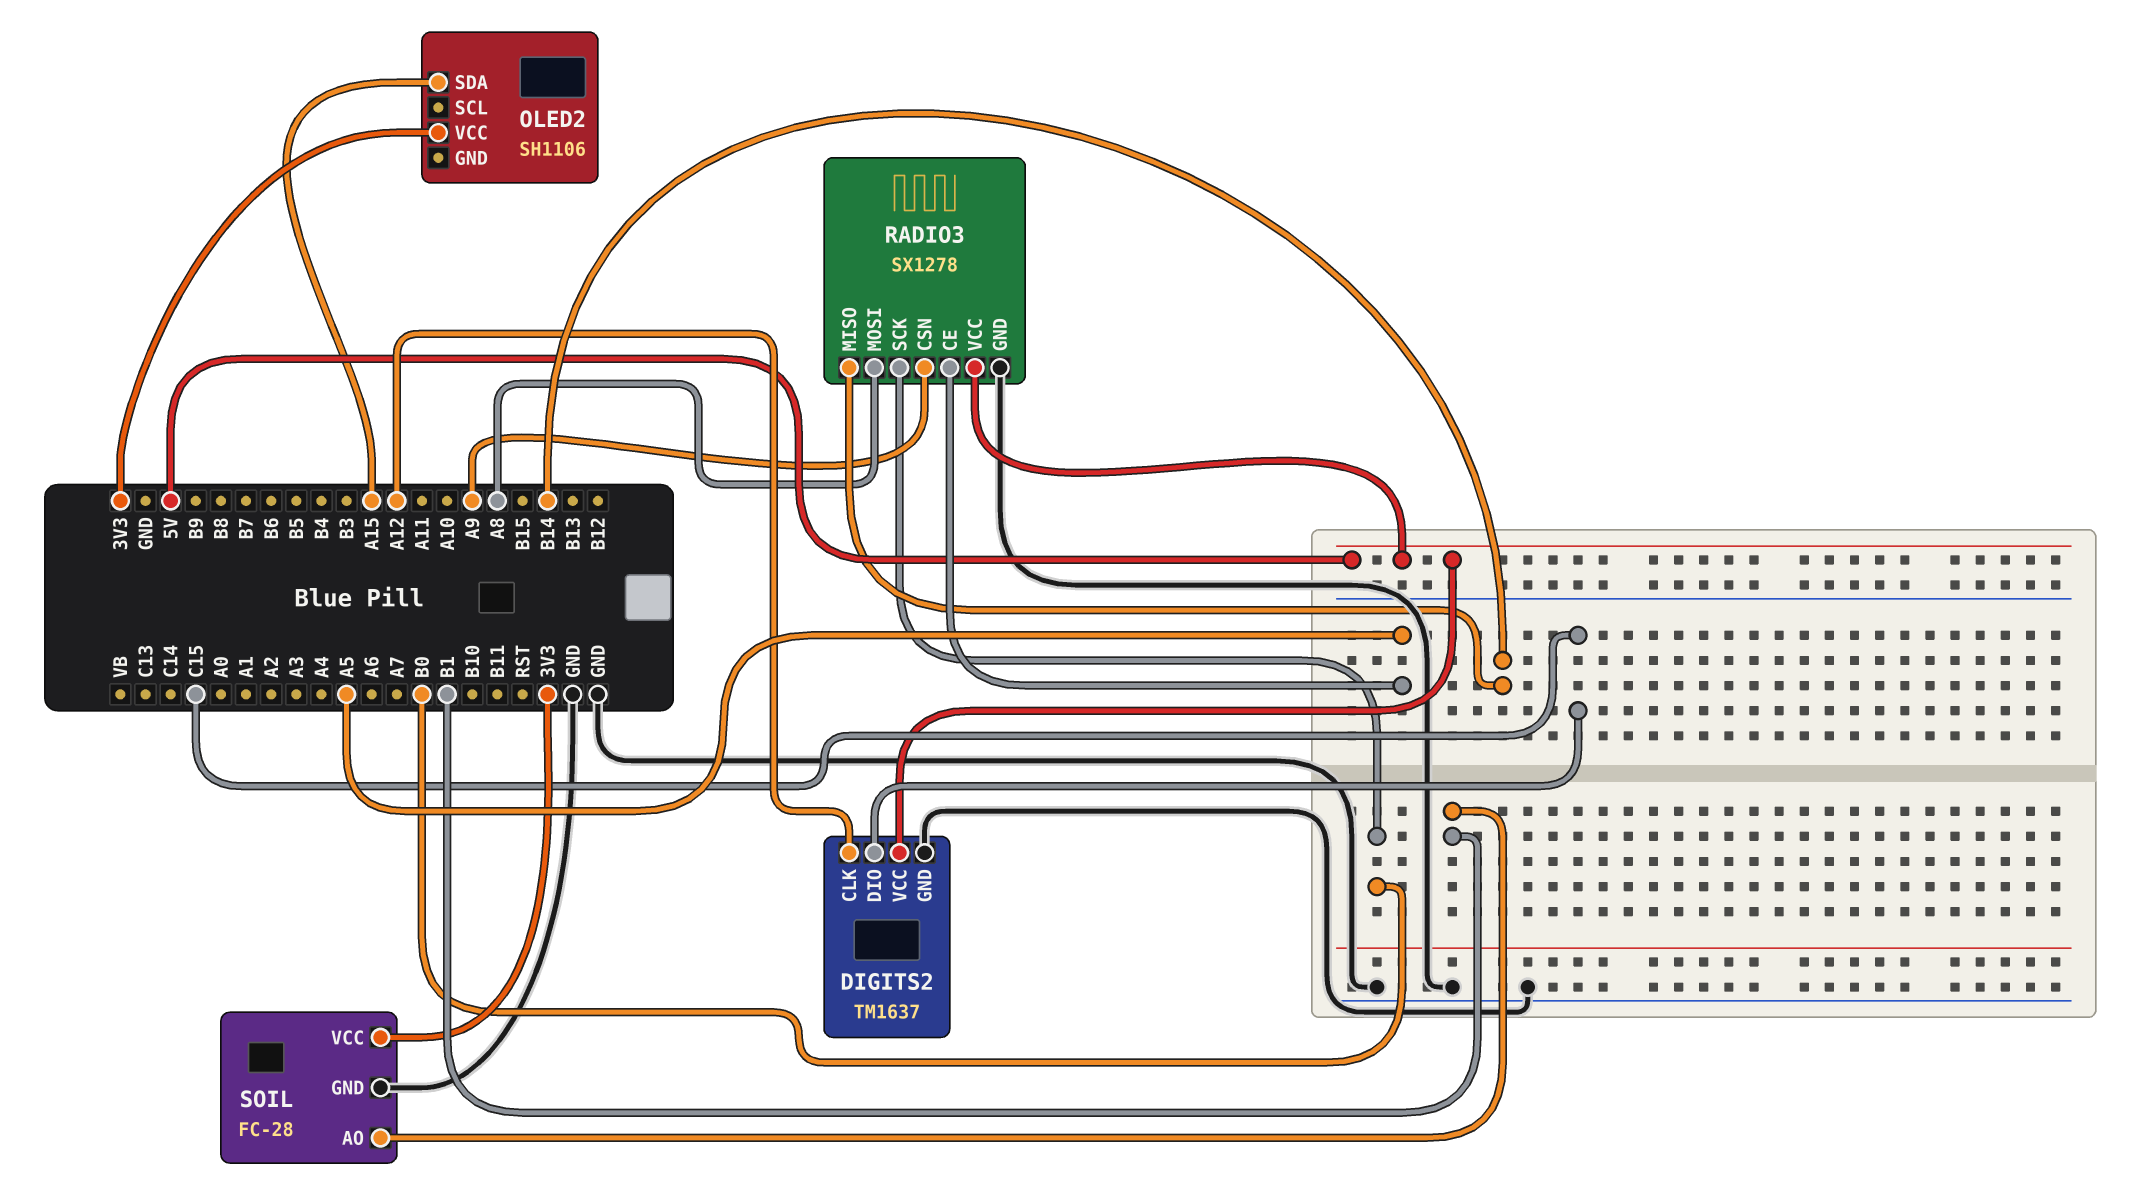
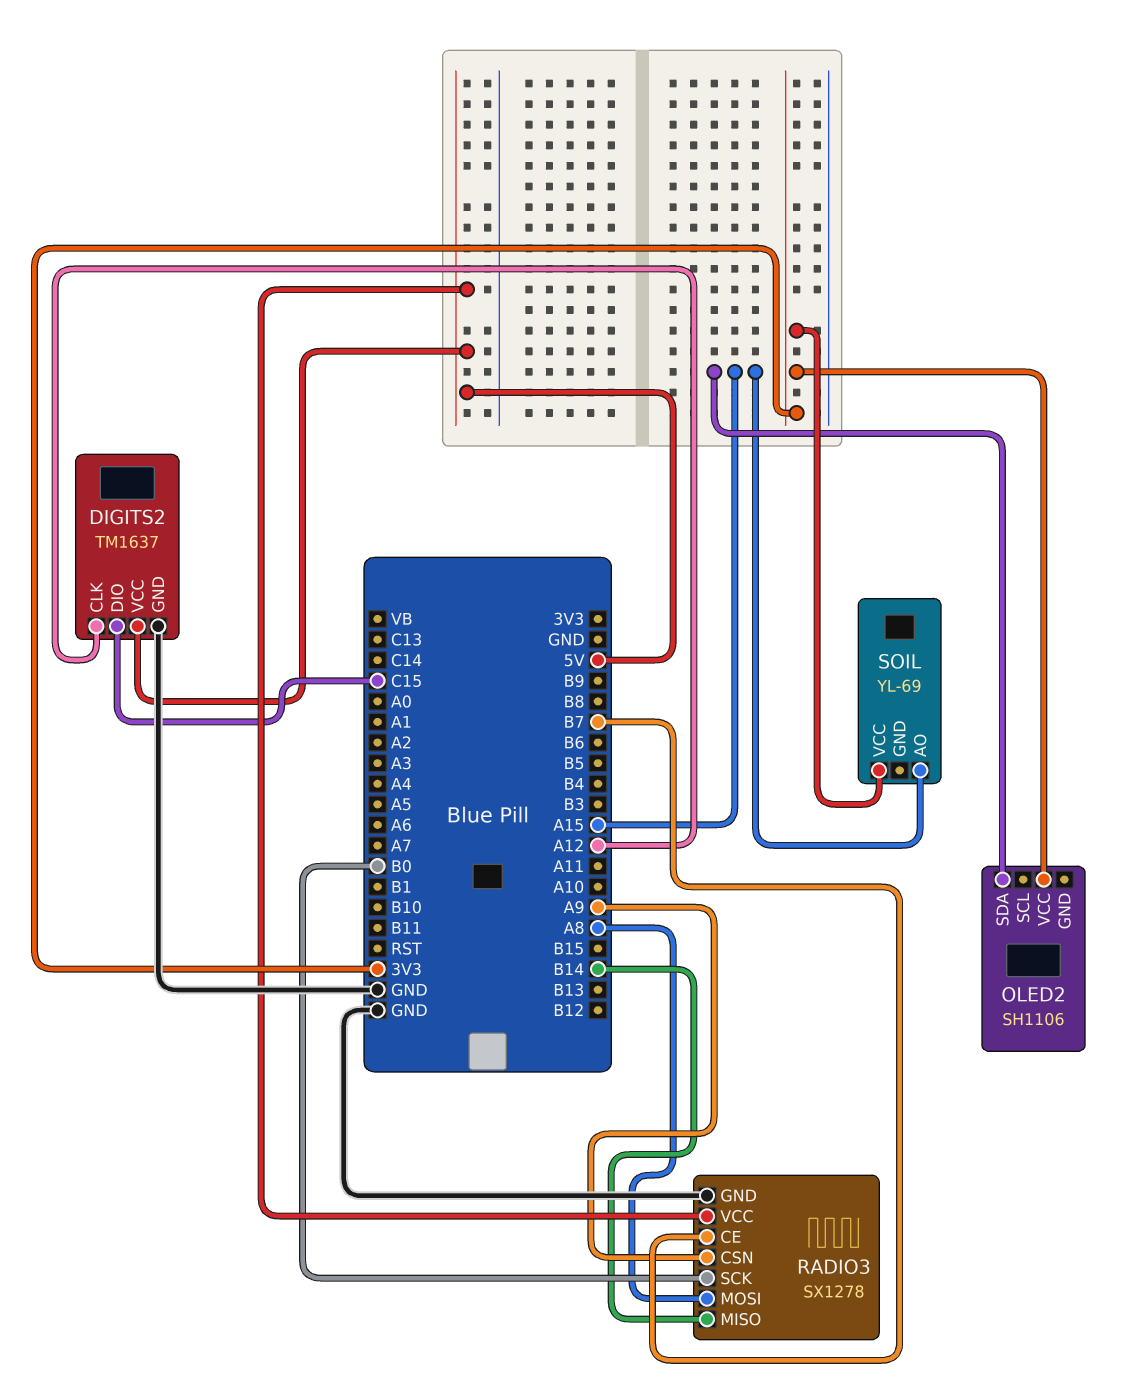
RADIO3 pin CE: A5 -> B7
SOIL: FC-28 -> YL-69
SOIL pin AO: B1 -> A15
SOIL pin GND: GND -> none

